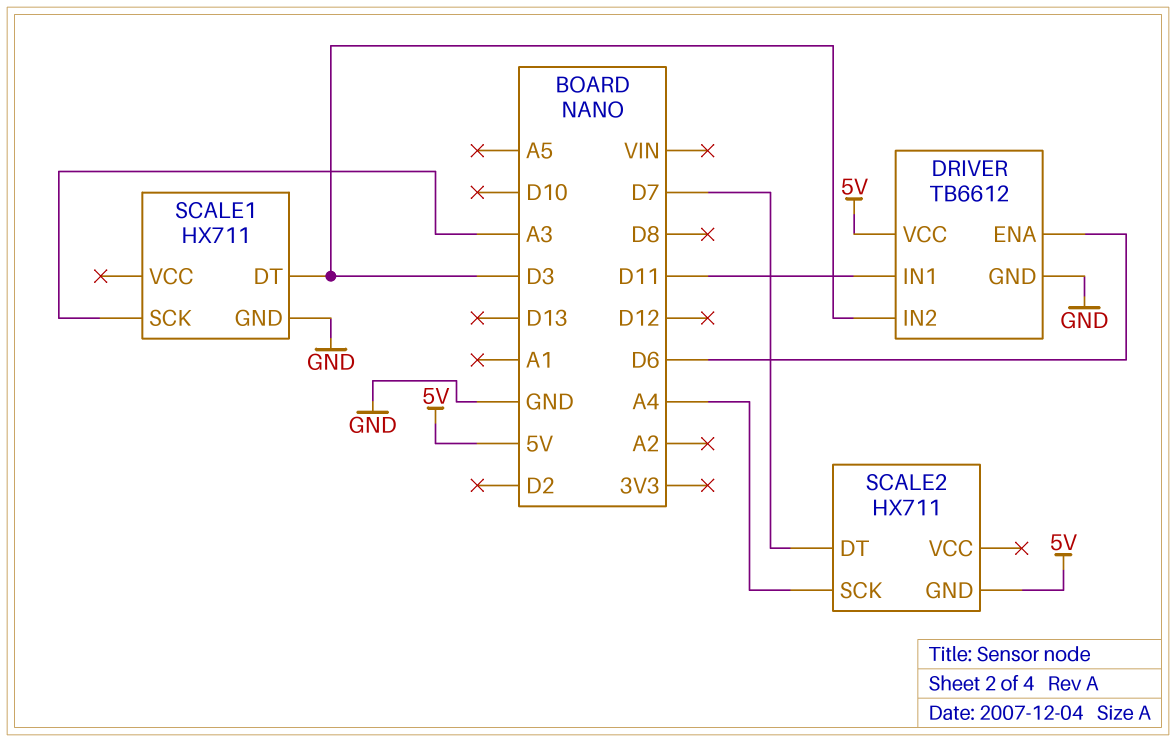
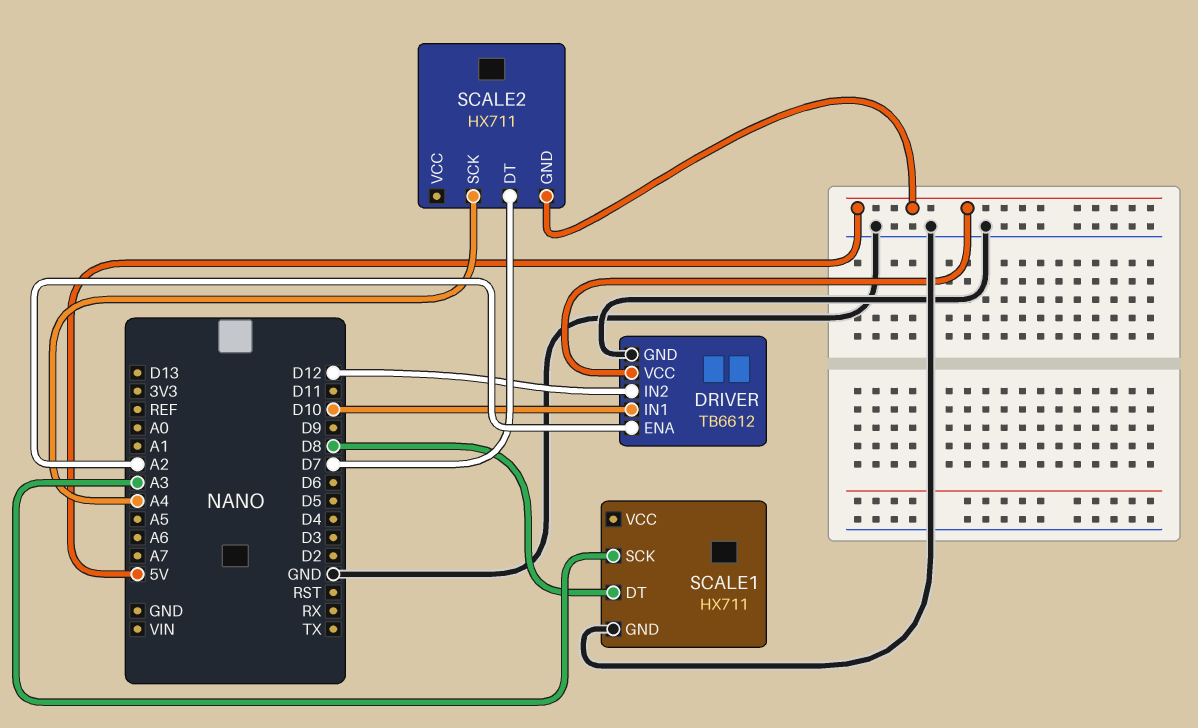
DRIVER pin ENA: D6 -> A2
DRIVER pin IN1: D11 -> D10
DRIVER pin IN2: D3 -> D12
SCALE1 pin DT: D3 -> D8

